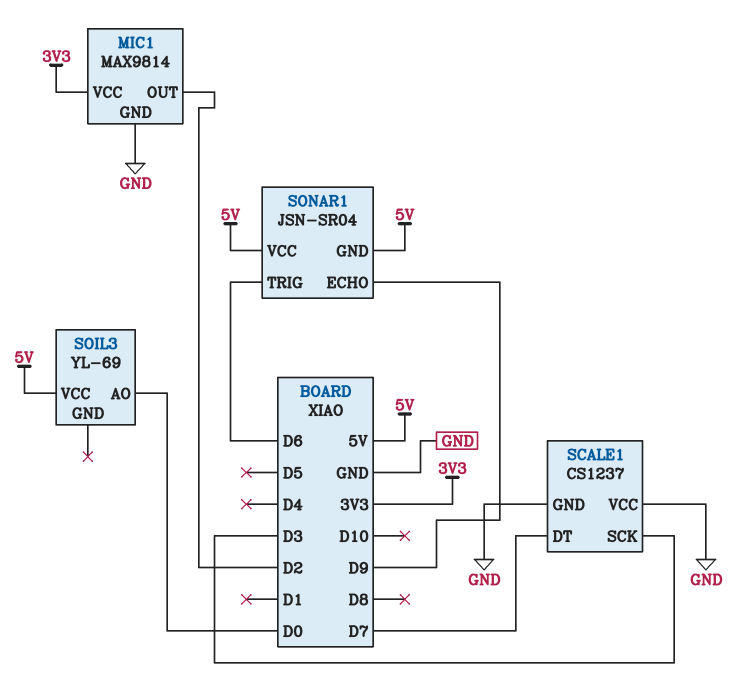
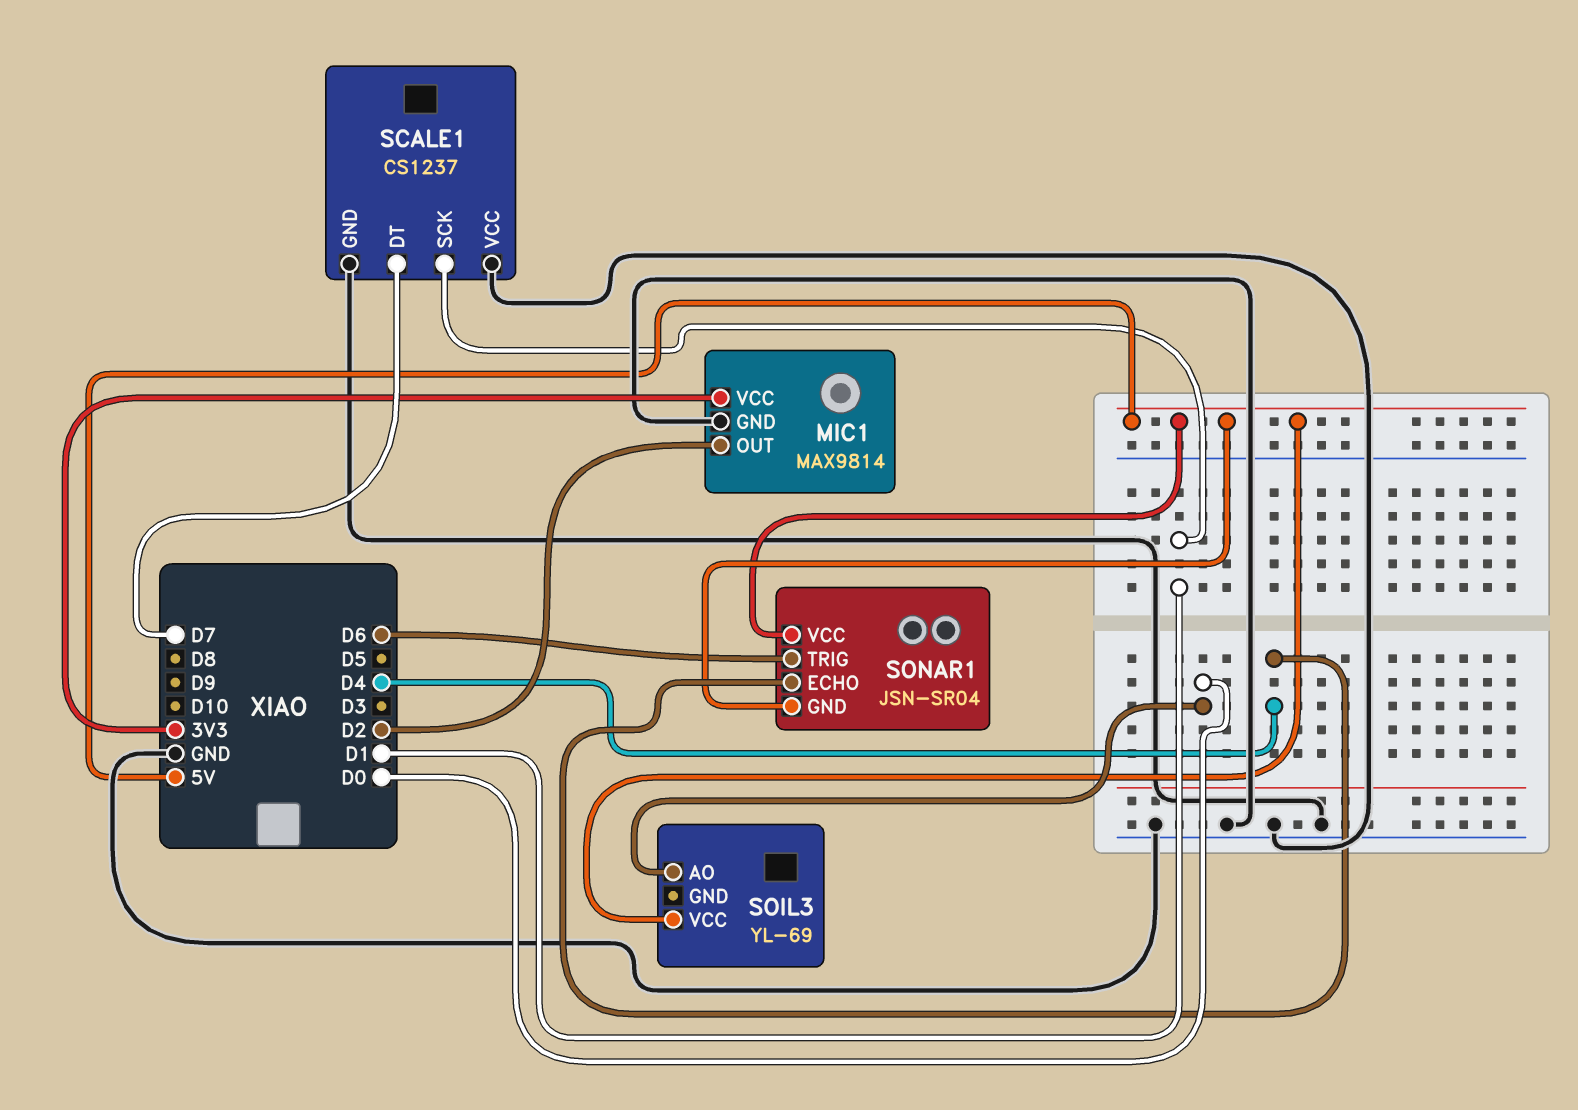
SCALE1 pin SCK: D3 -> D1
SONAR1 pin ECHO: D9 -> D4

